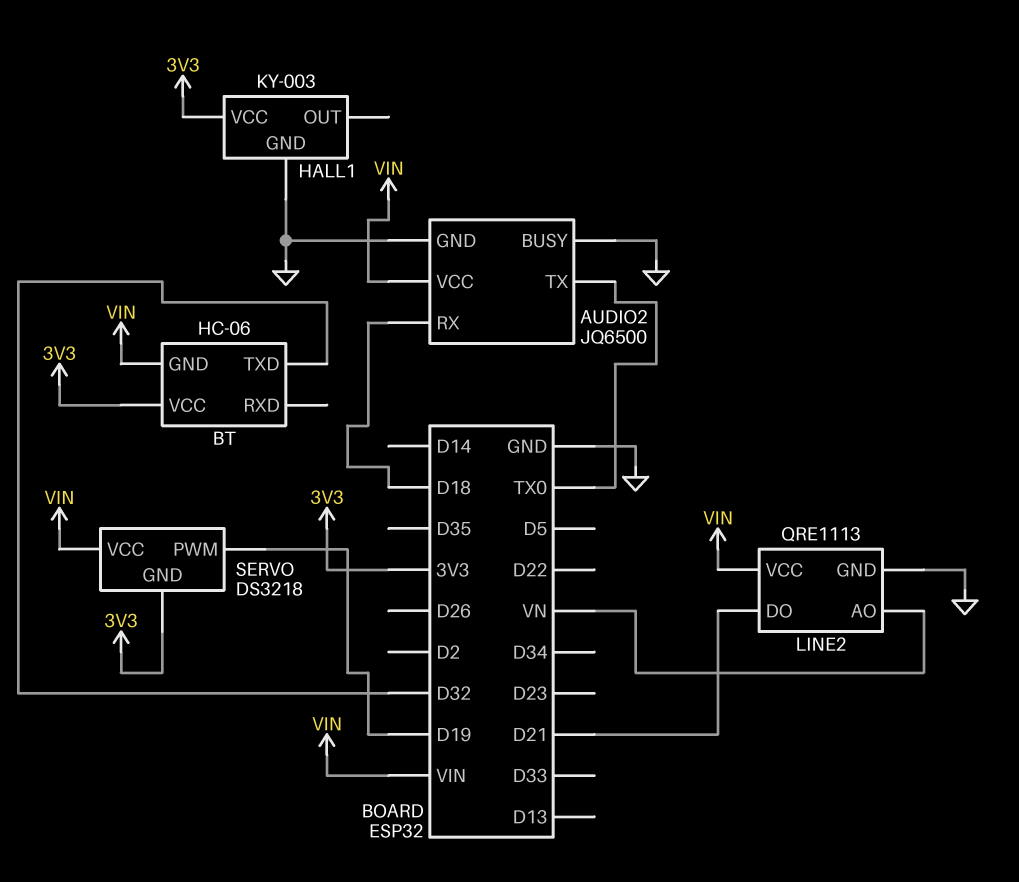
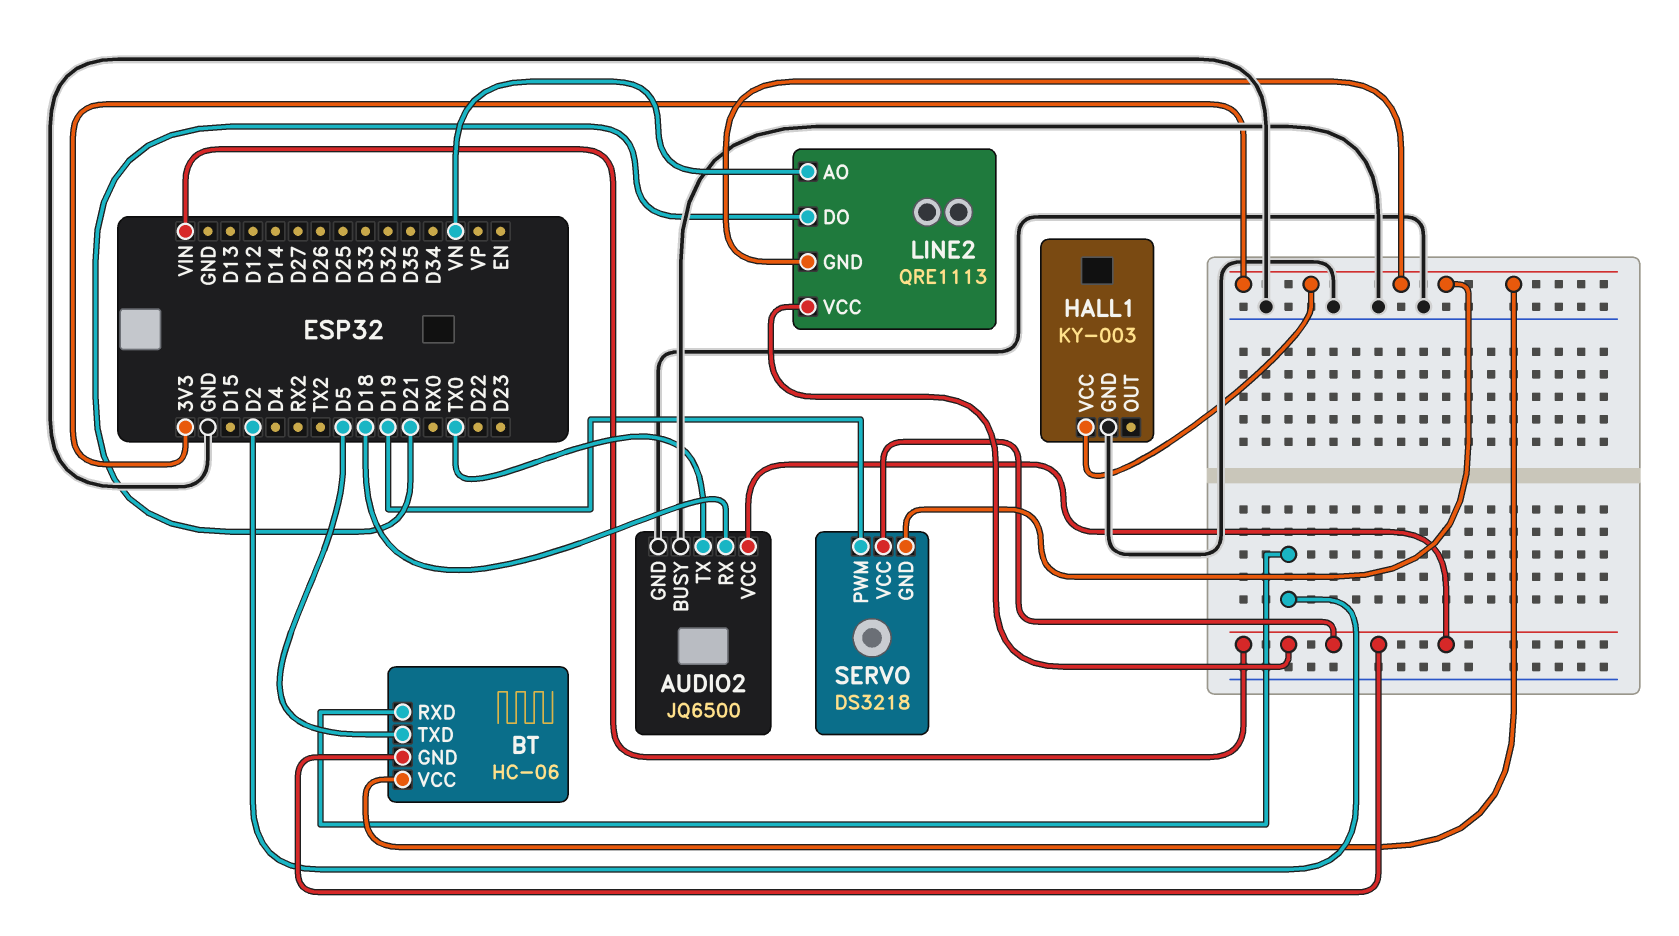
BT pin RXD: none -> D2
BT pin TXD: D32 -> D5
LINE2 pin GND: GND -> 3V3

